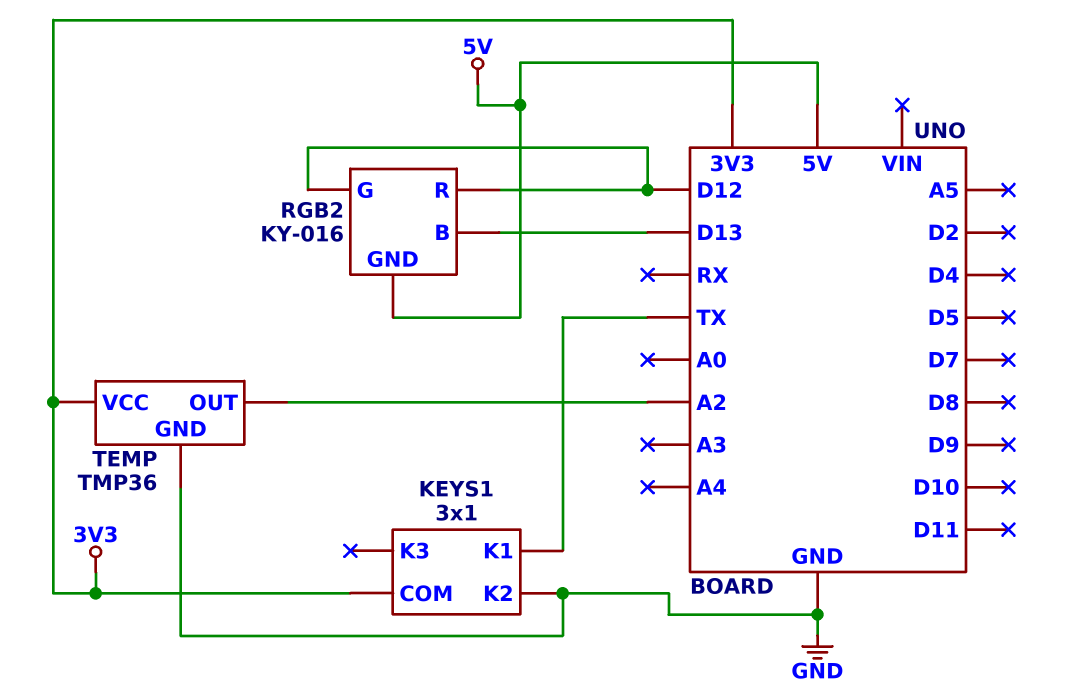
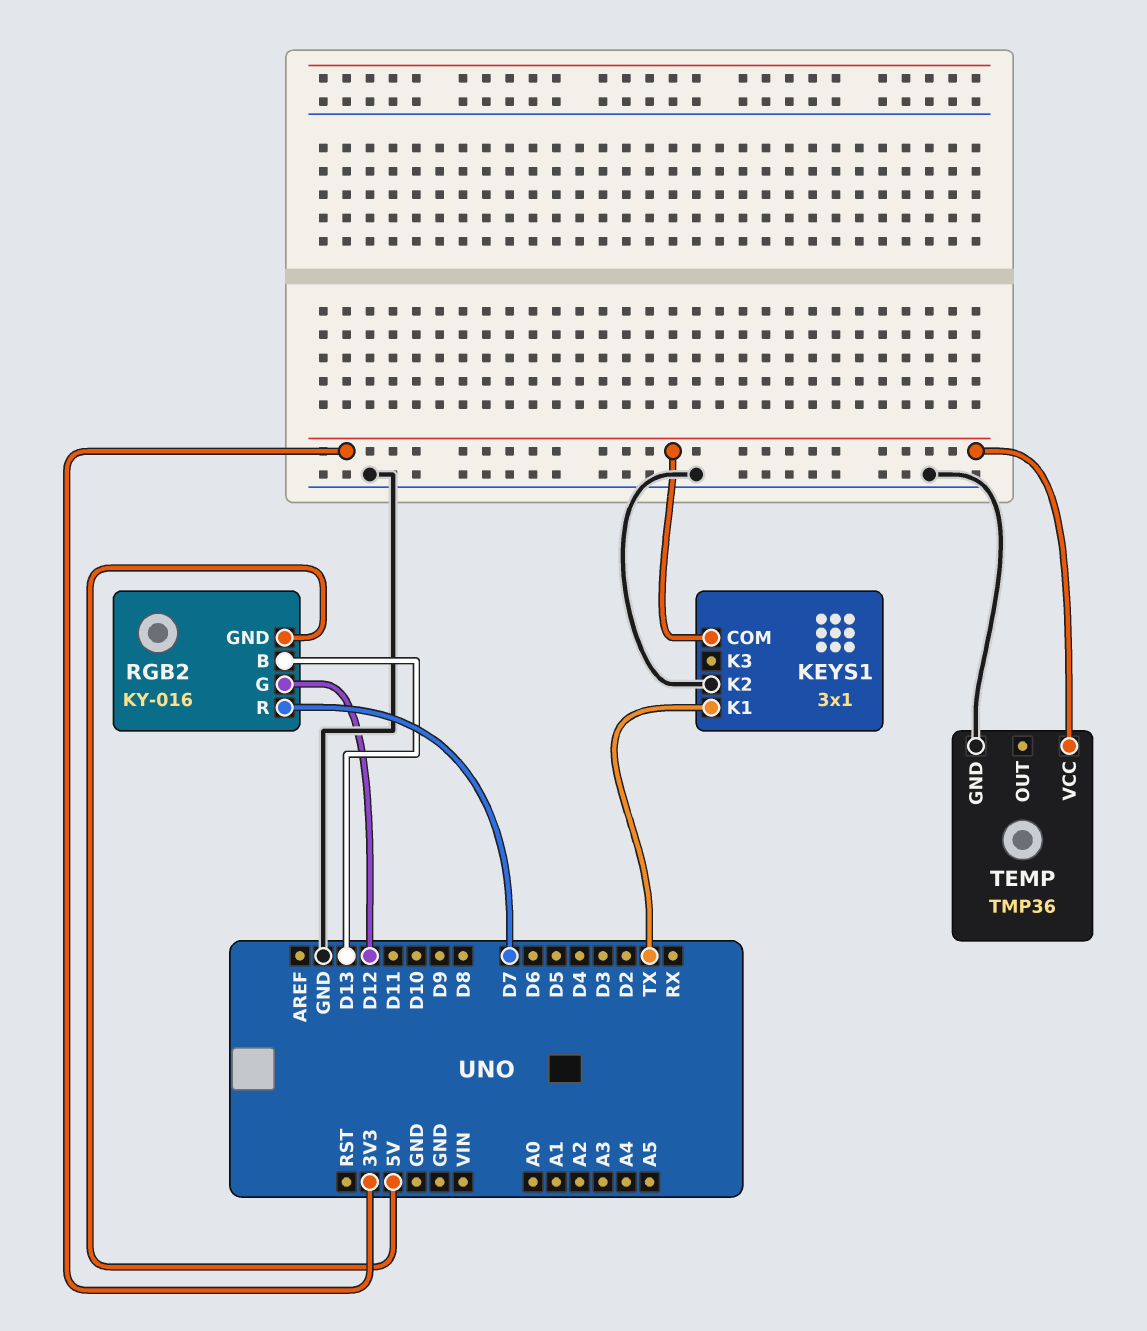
RGB2 pin R: D12 -> D7
TEMP pin OUT: A2 -> none

